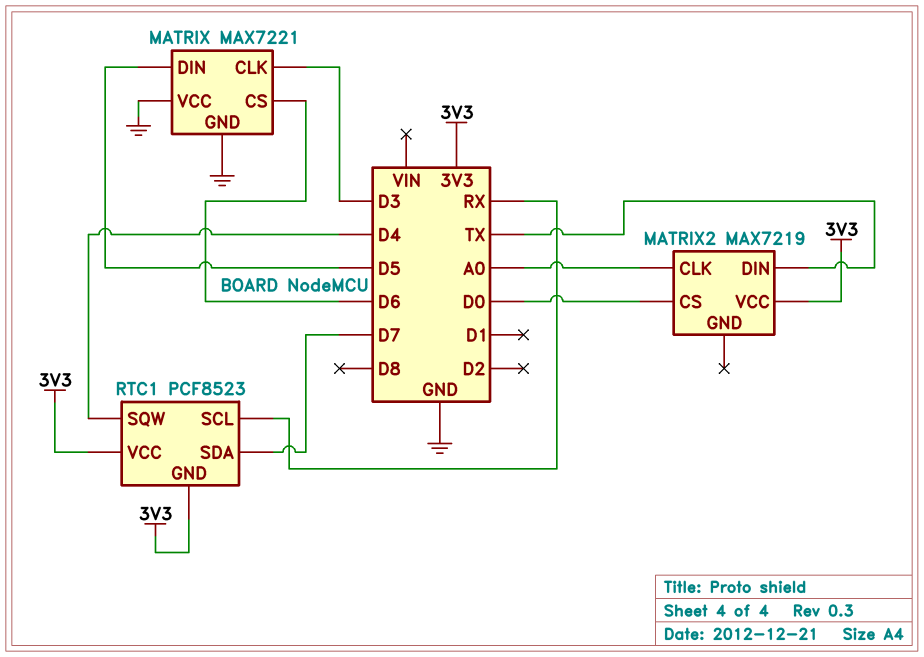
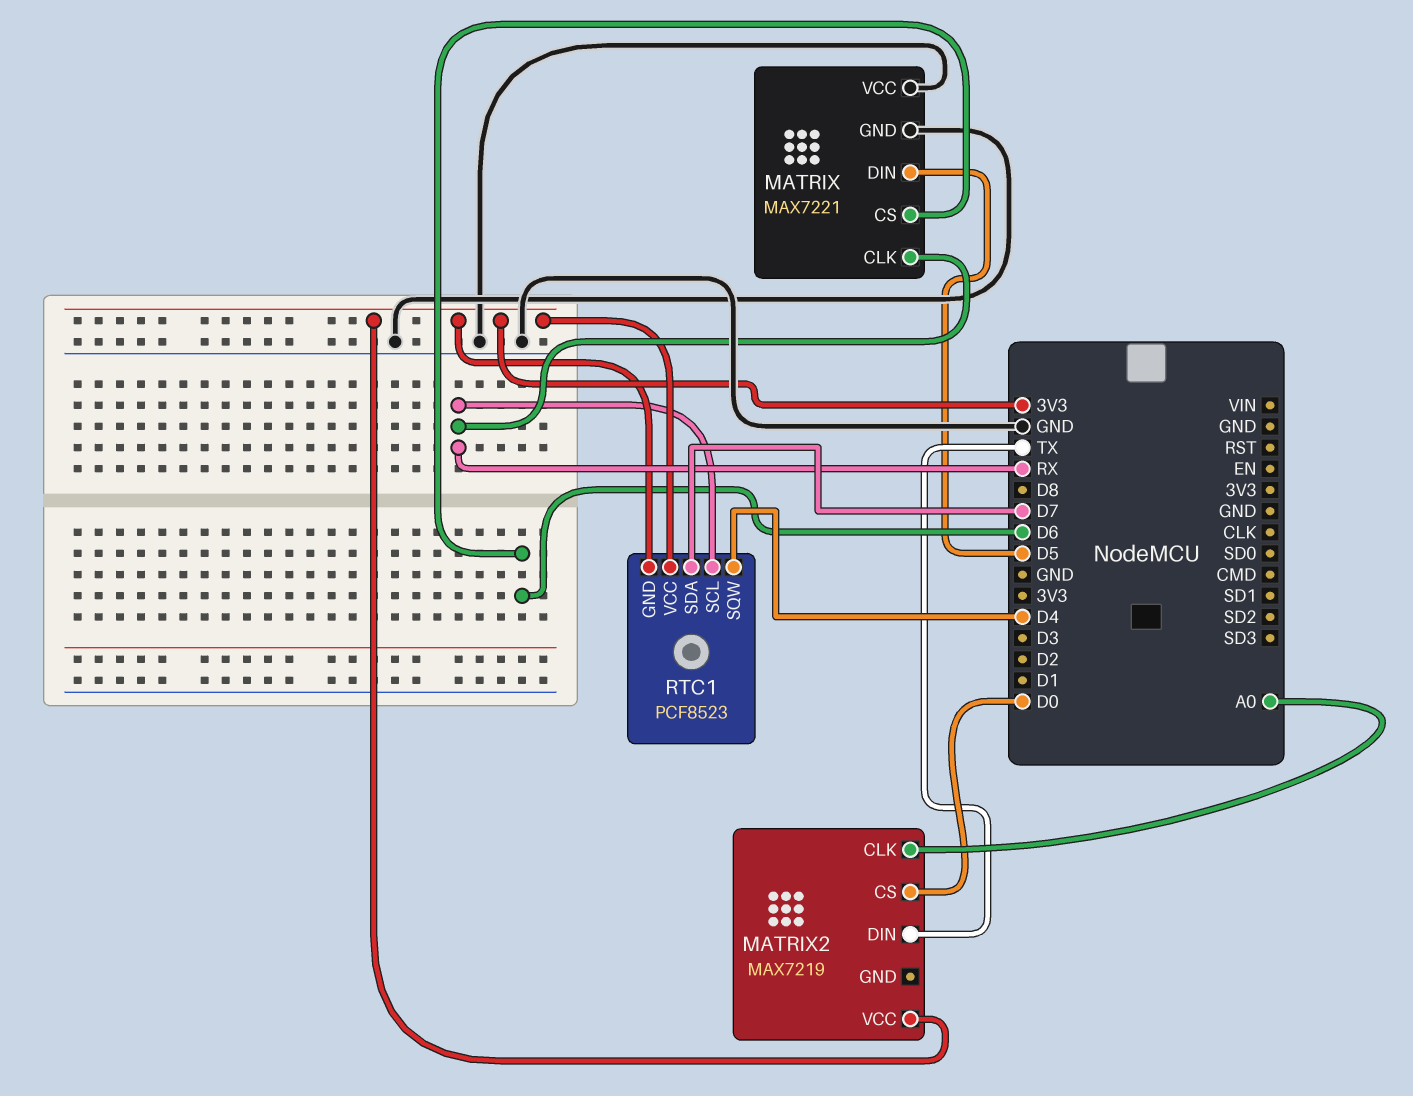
MATRIX pin CLK: D3 -> RX

